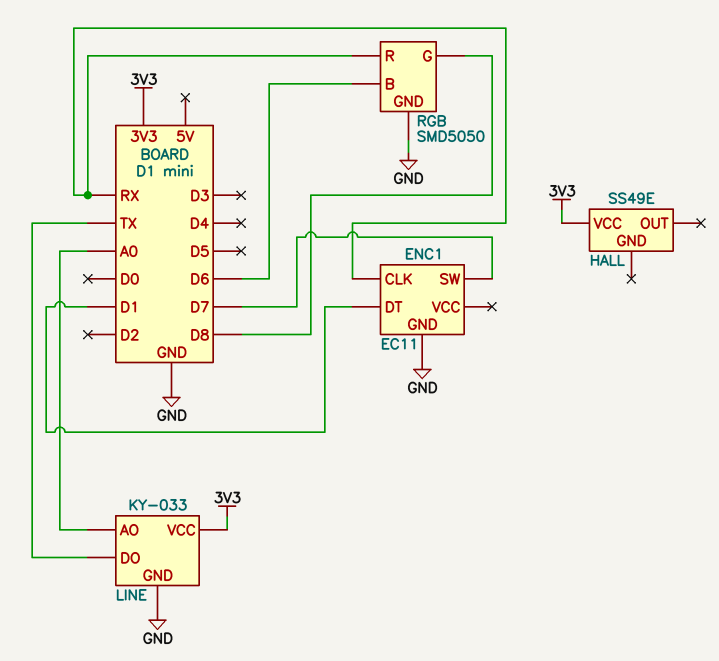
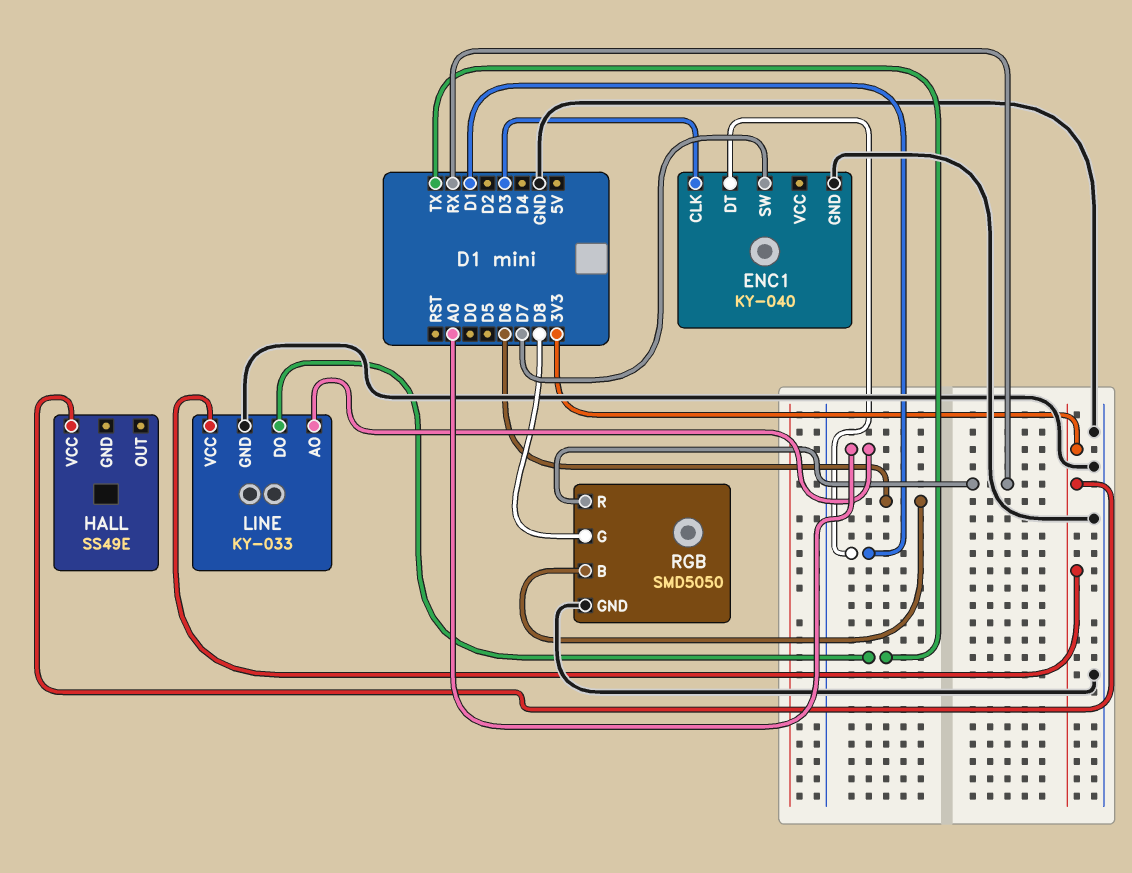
ENC1: EC11 -> KY-040
ENC1 pin CLK: RX -> D3

